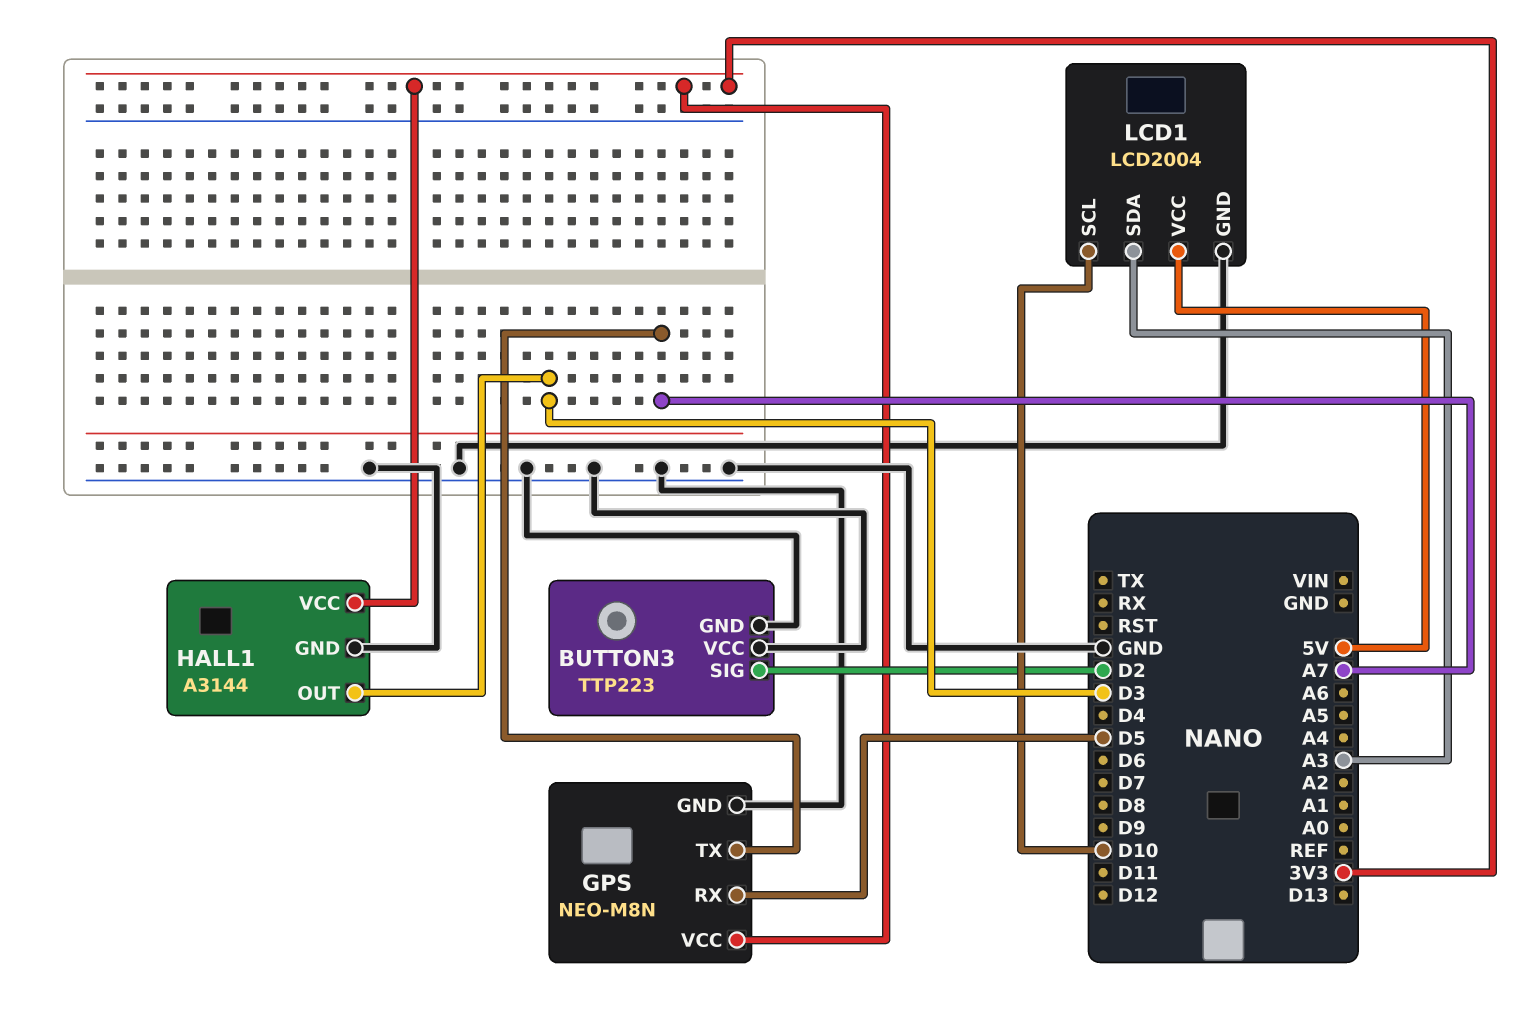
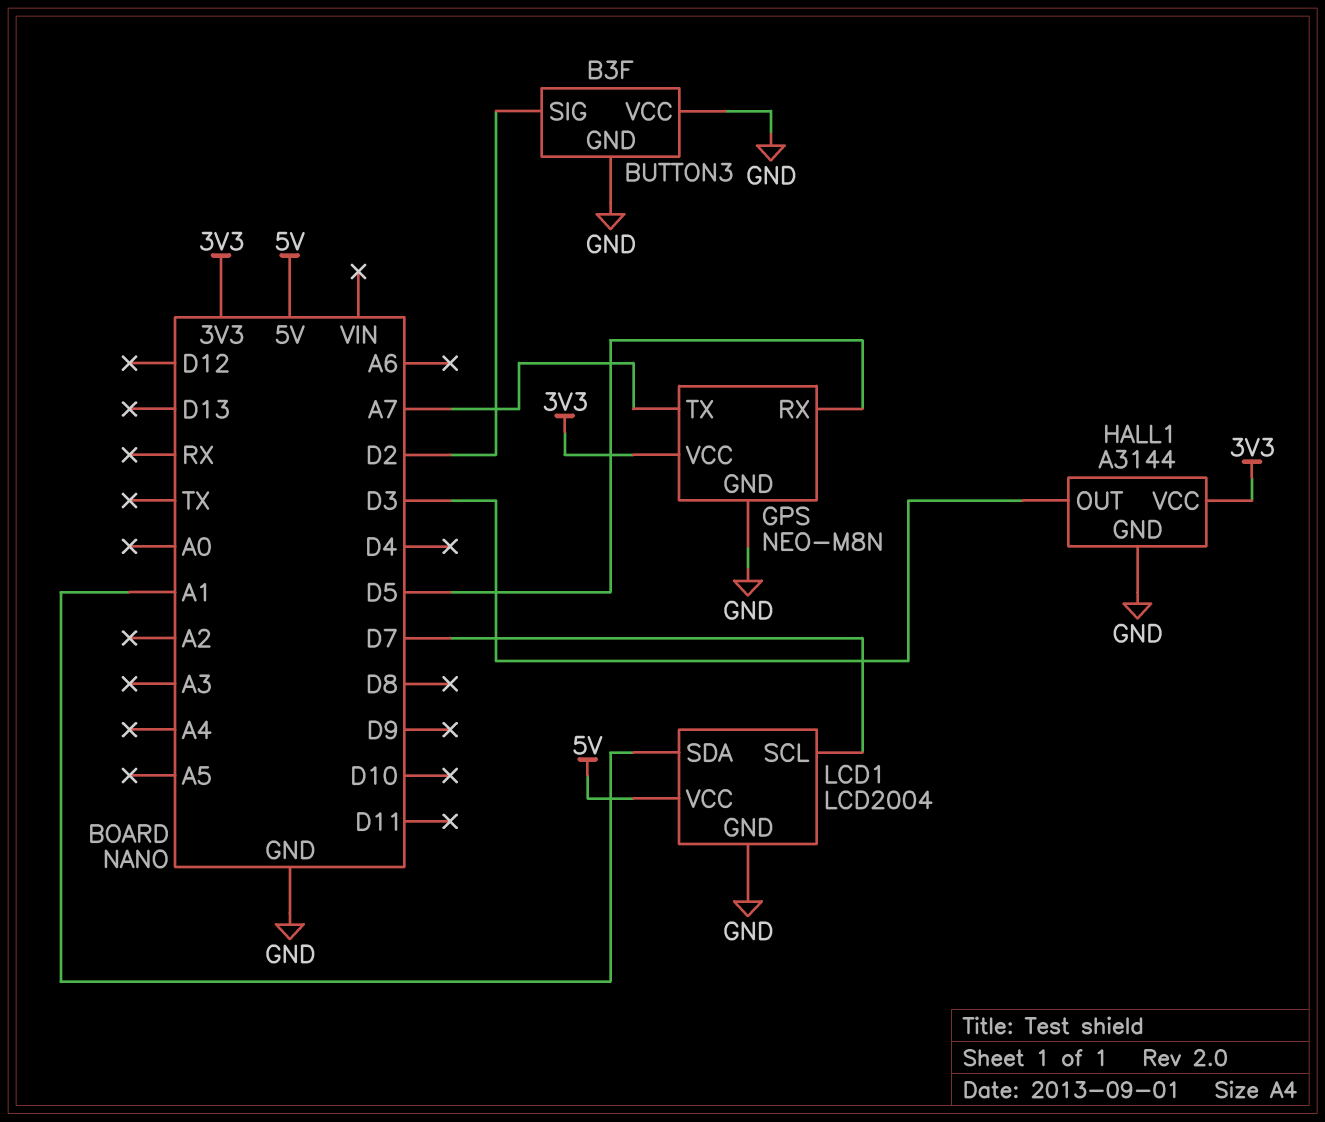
BUTTON3: TTP223 -> B3F
LCD1 pin SCL: D10 -> D7
LCD1 pin SDA: A3 -> A1

